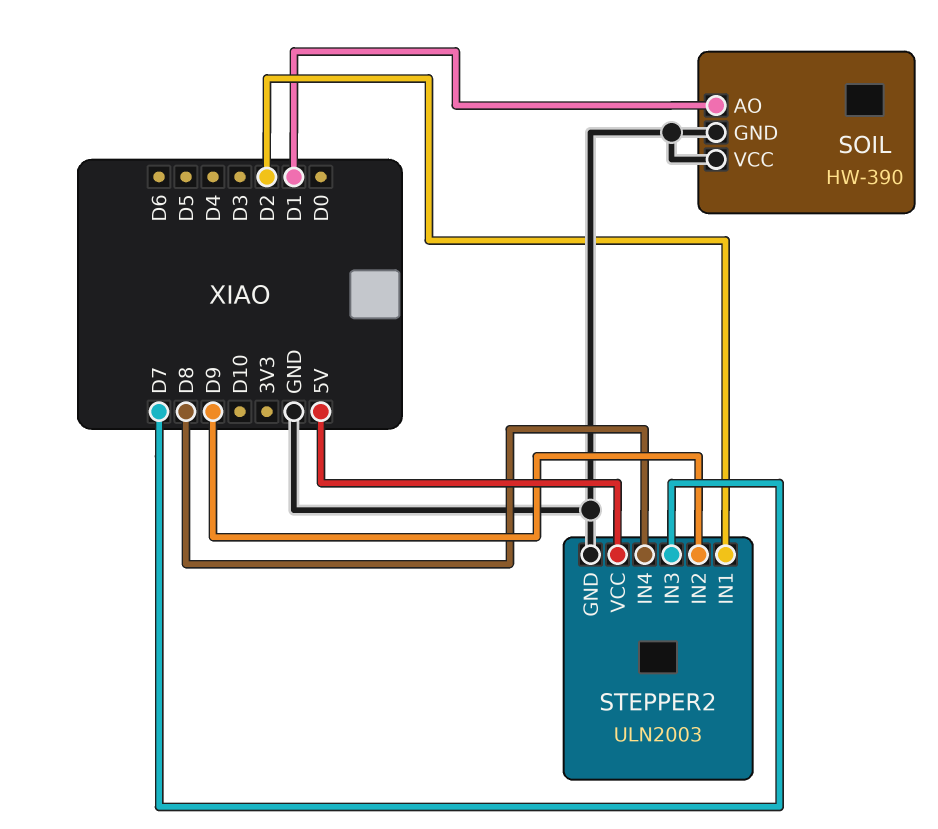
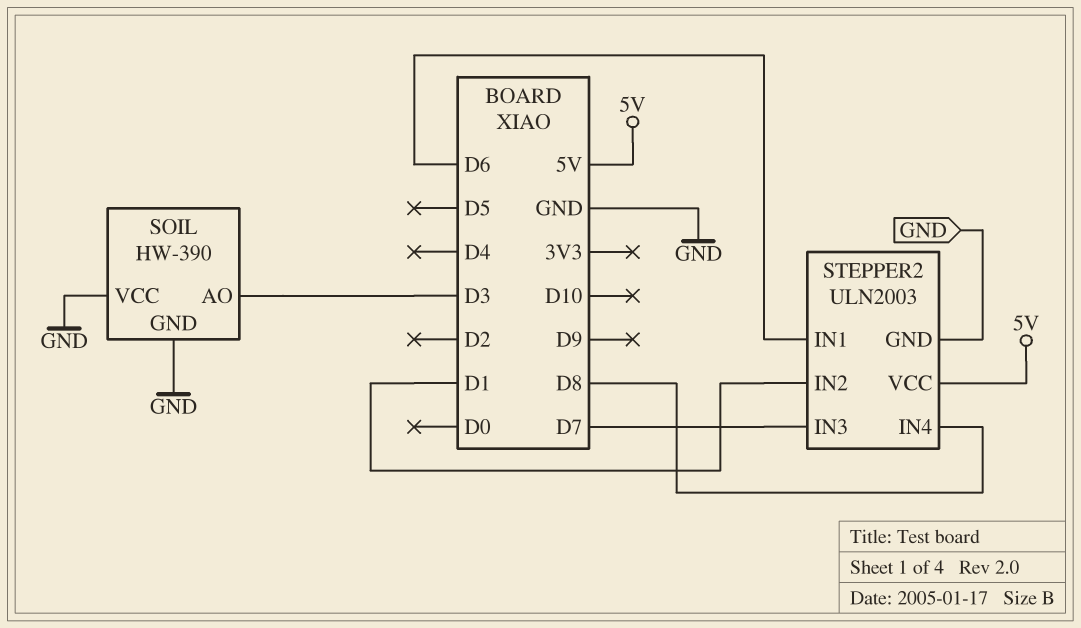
SOIL pin AO: D1 -> D3
STEPPER2 pin IN1: D2 -> D6
STEPPER2 pin IN2: D9 -> D1

